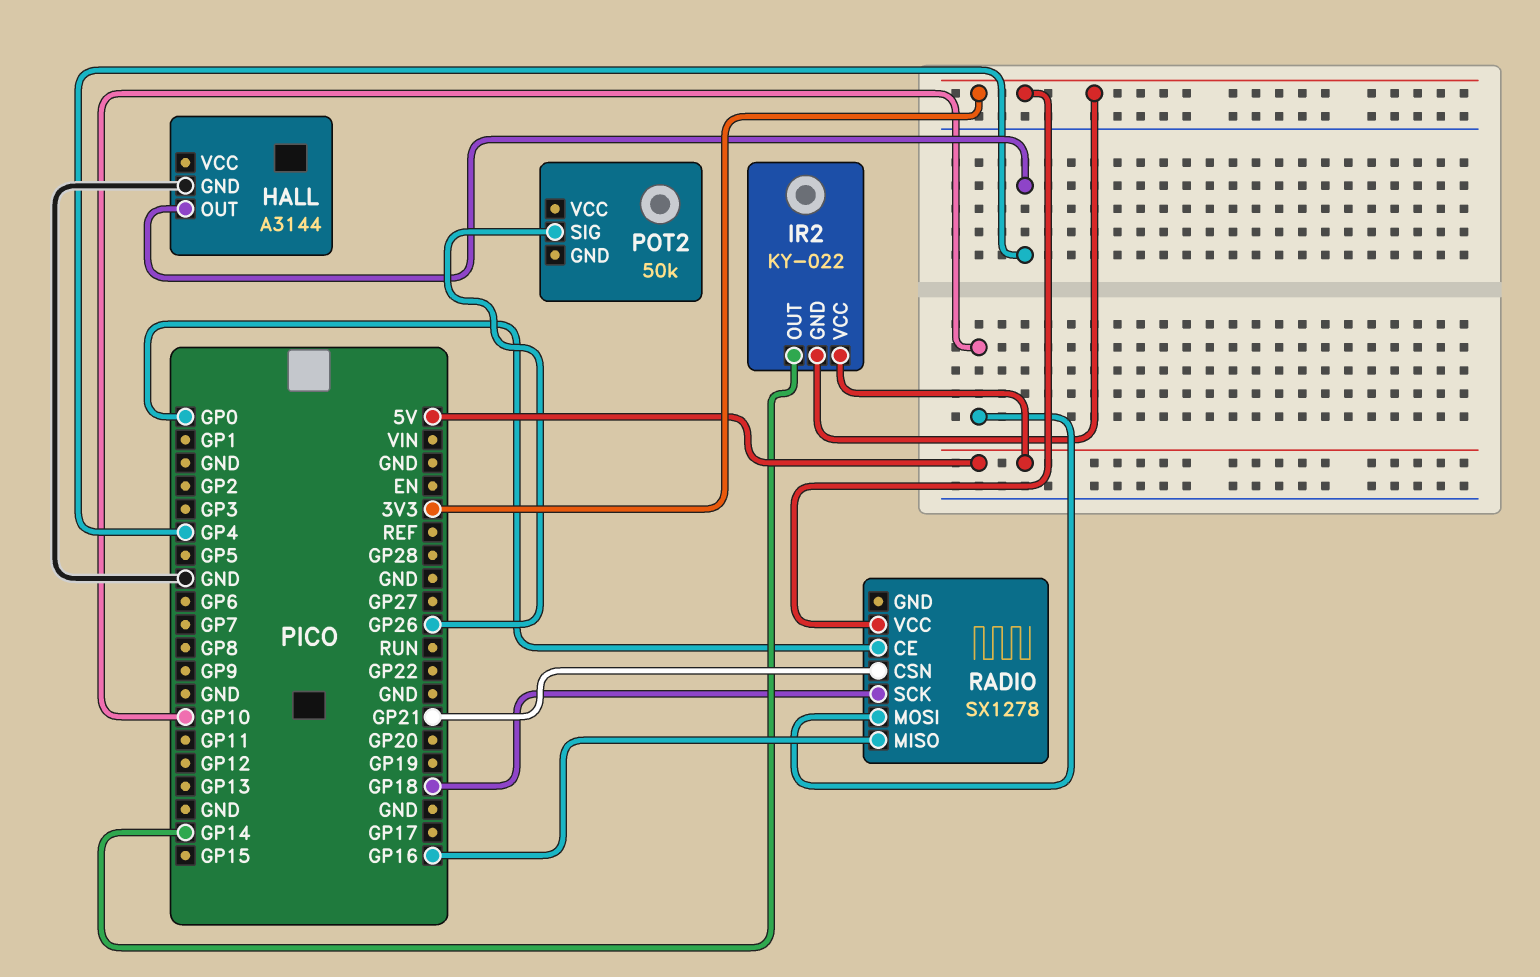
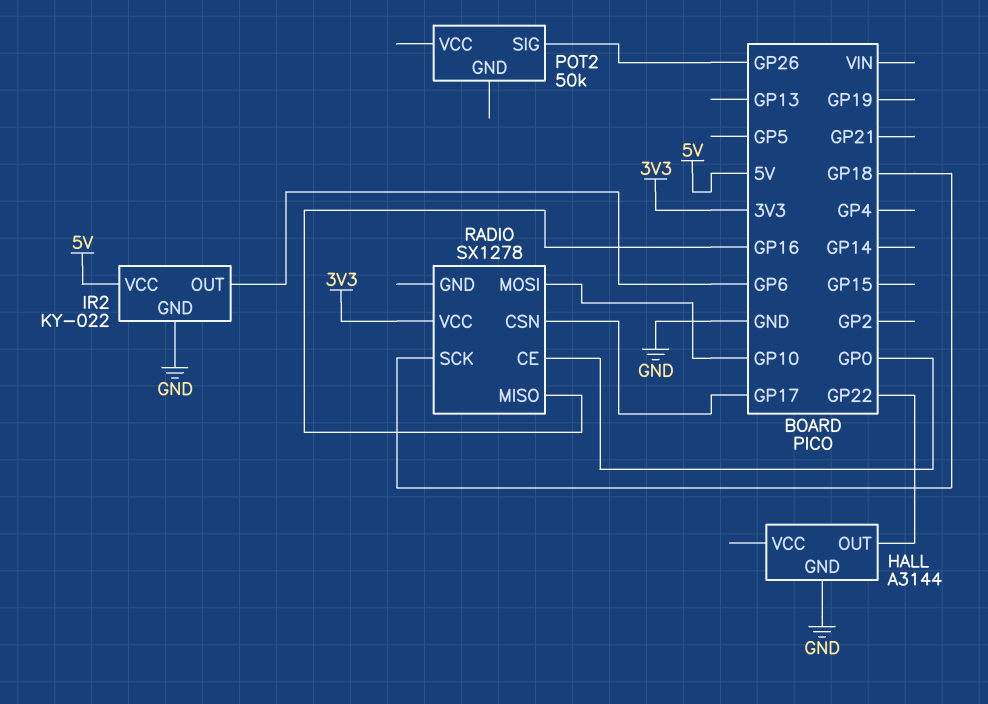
HALL pin OUT: GP4 -> GP22
IR2 pin GND: 3V3 -> GND
IR2 pin OUT: GP14 -> GP6
RADIO pin CSN: GP21 -> GP17

